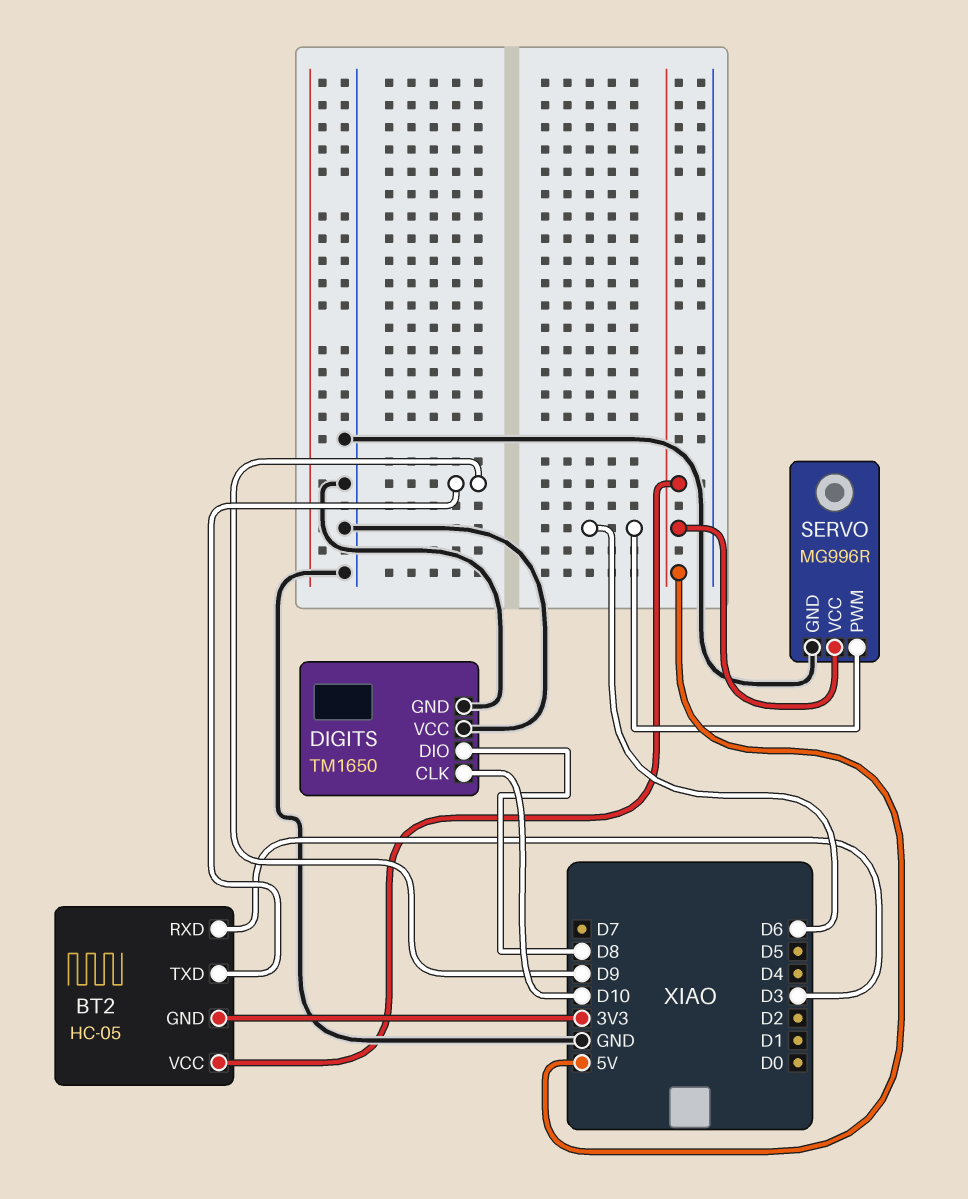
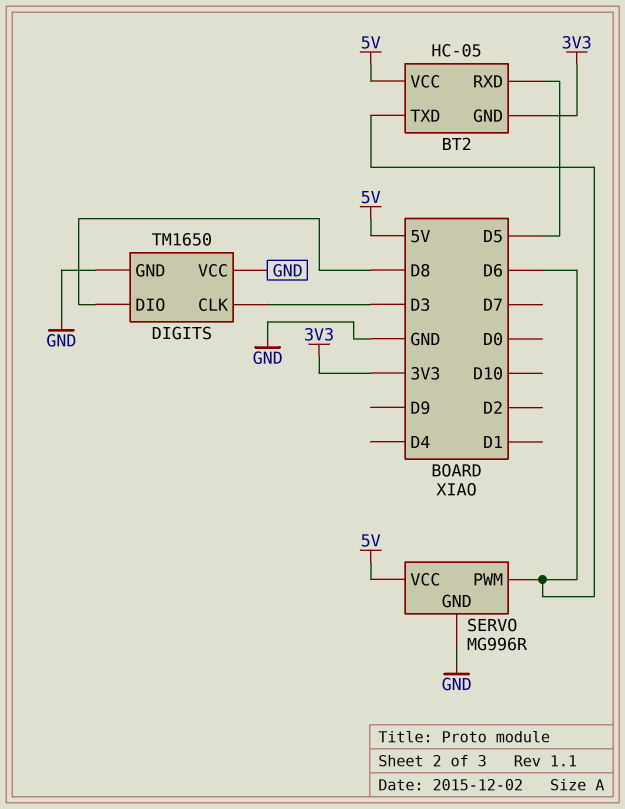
BT2 pin RXD: D3 -> D5
BT2 pin TXD: D9 -> D6
DIGITS pin CLK: D10 -> D3

